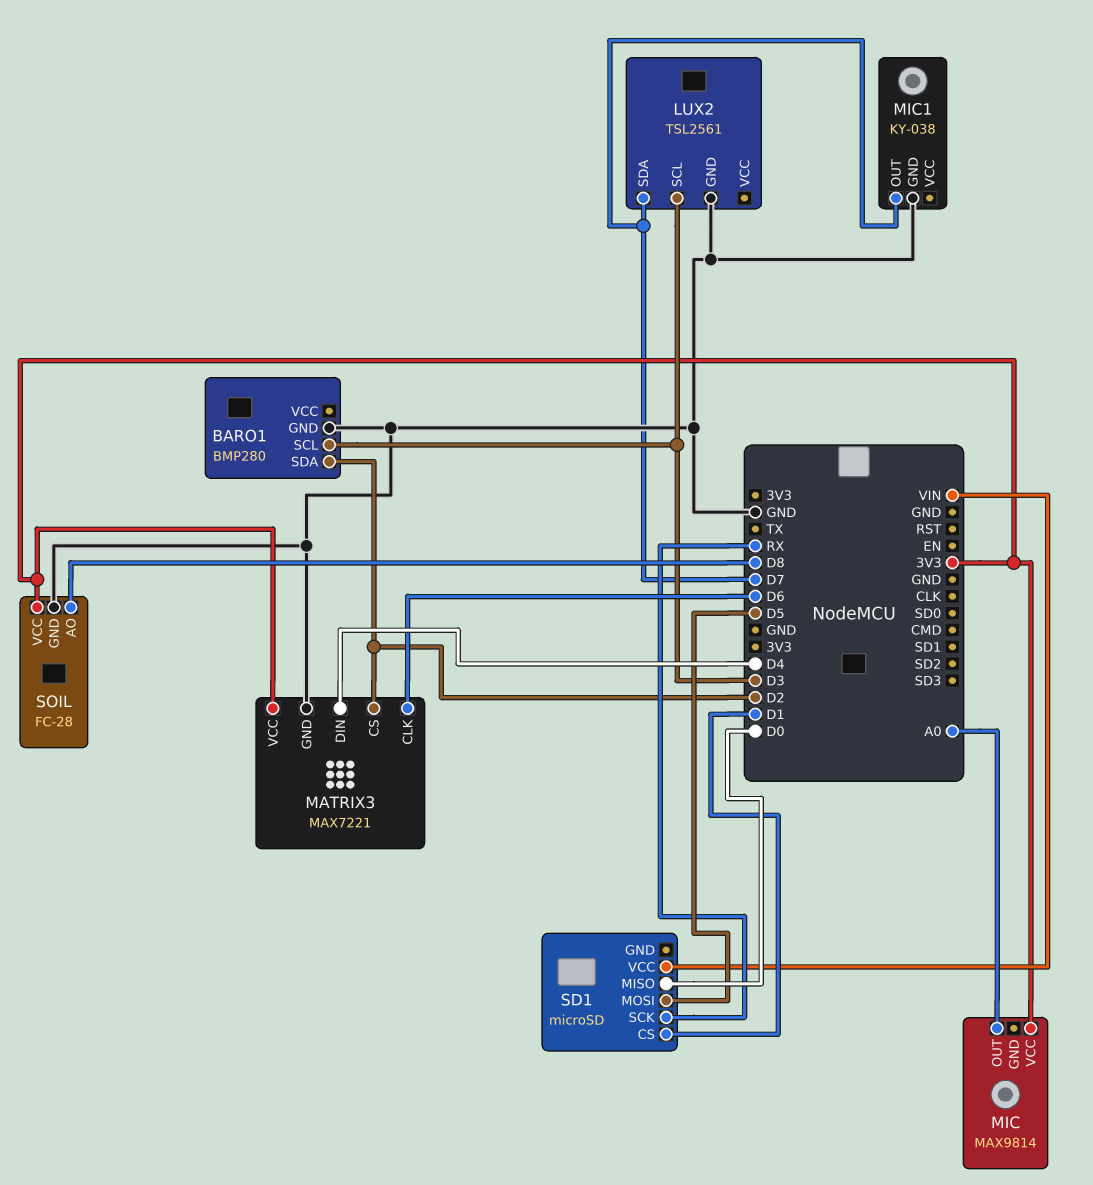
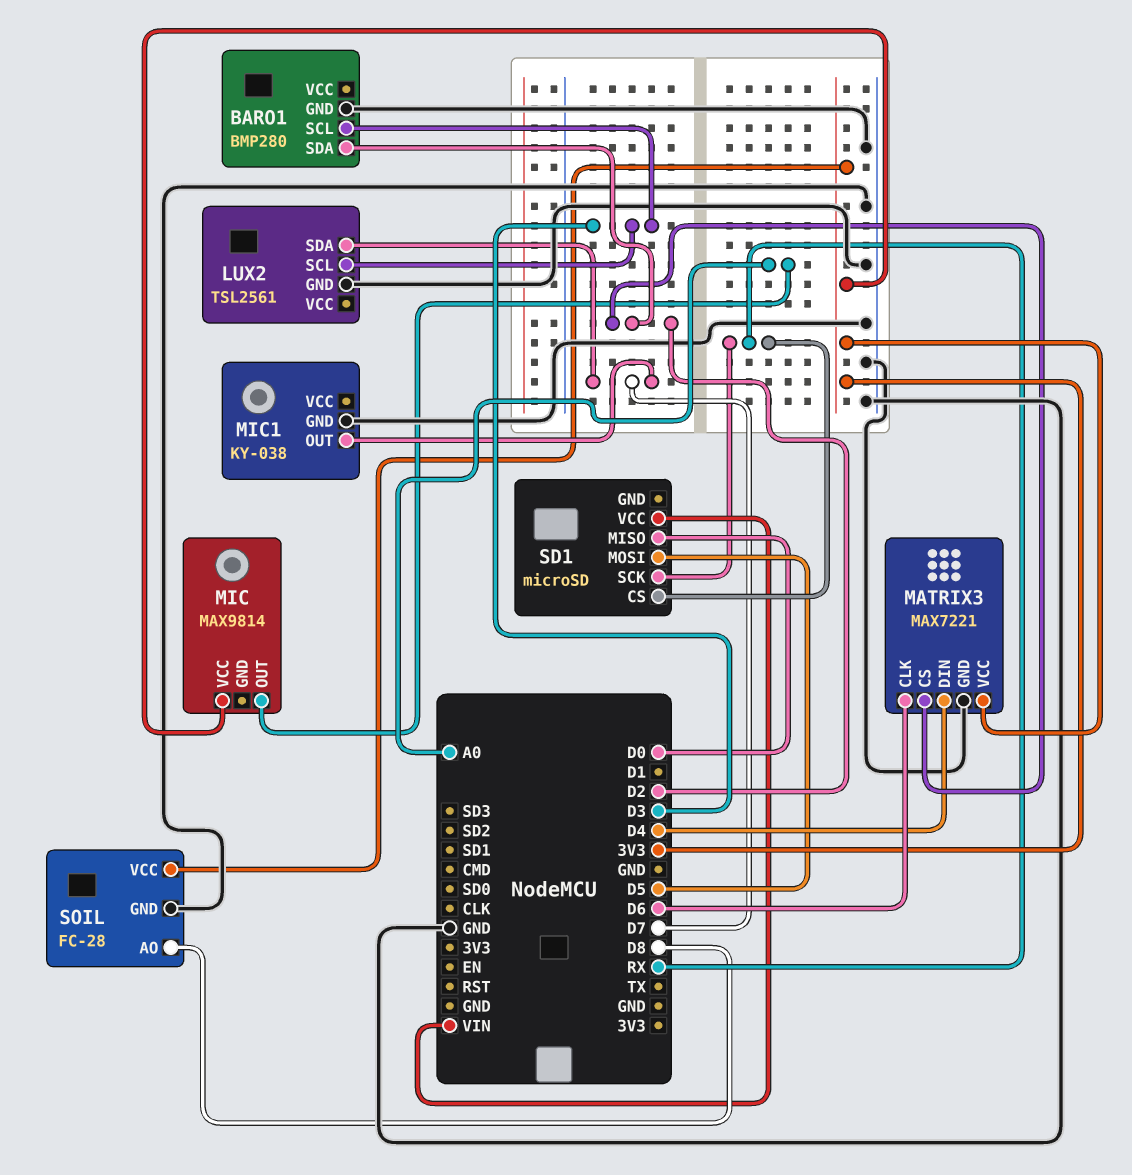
SD1 pin CS: D1 -> RX

